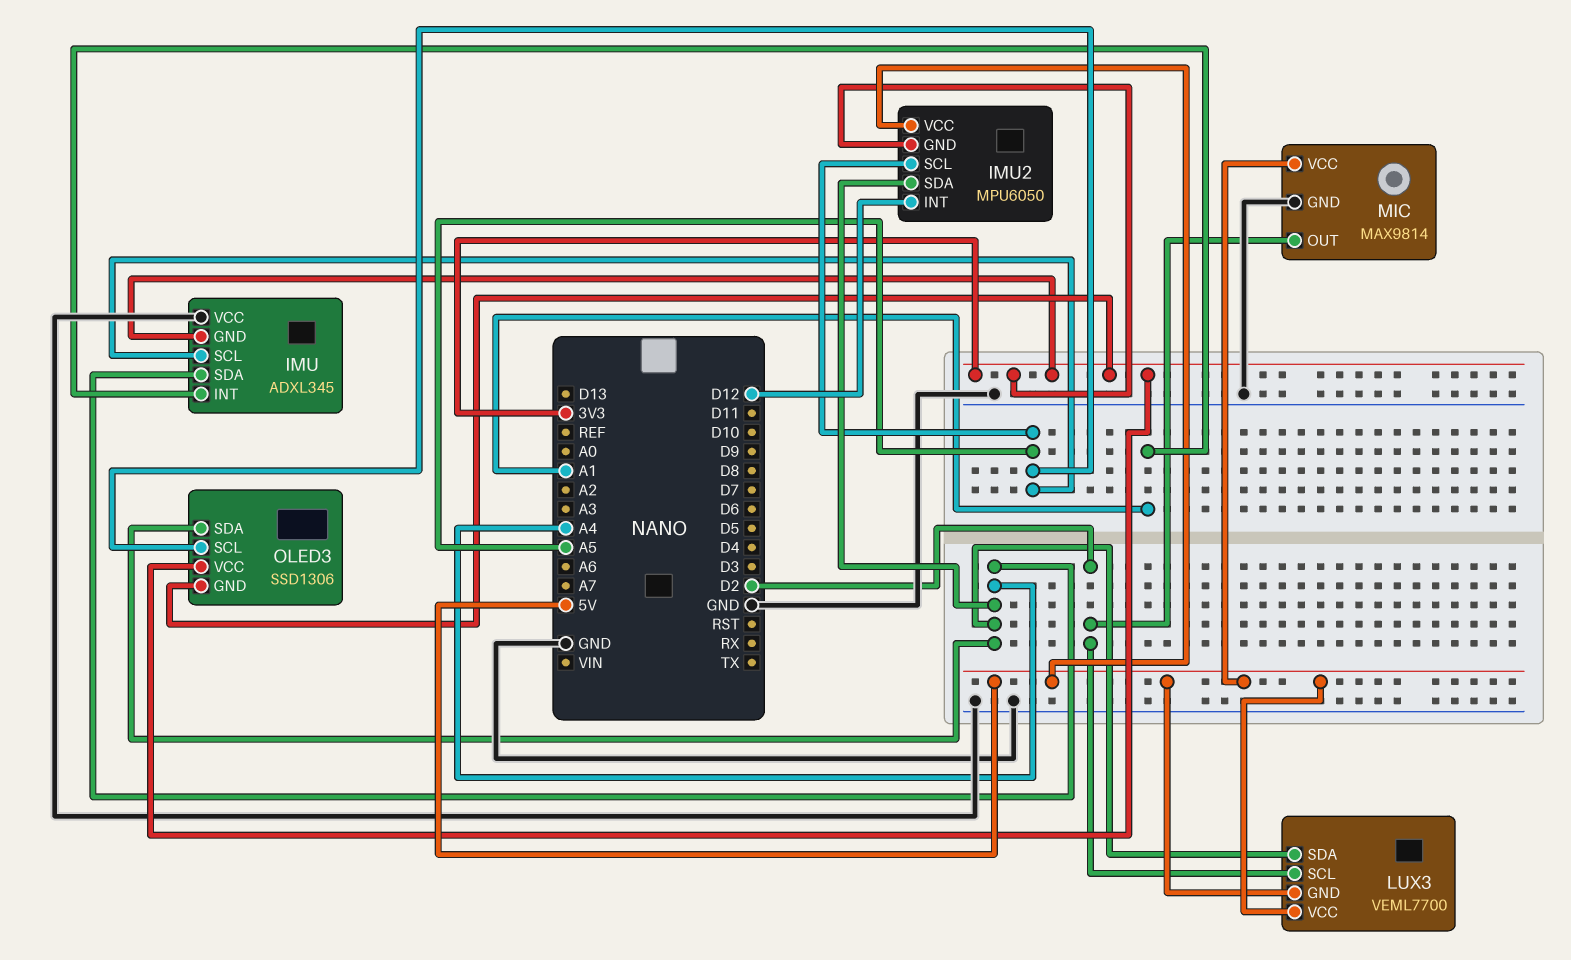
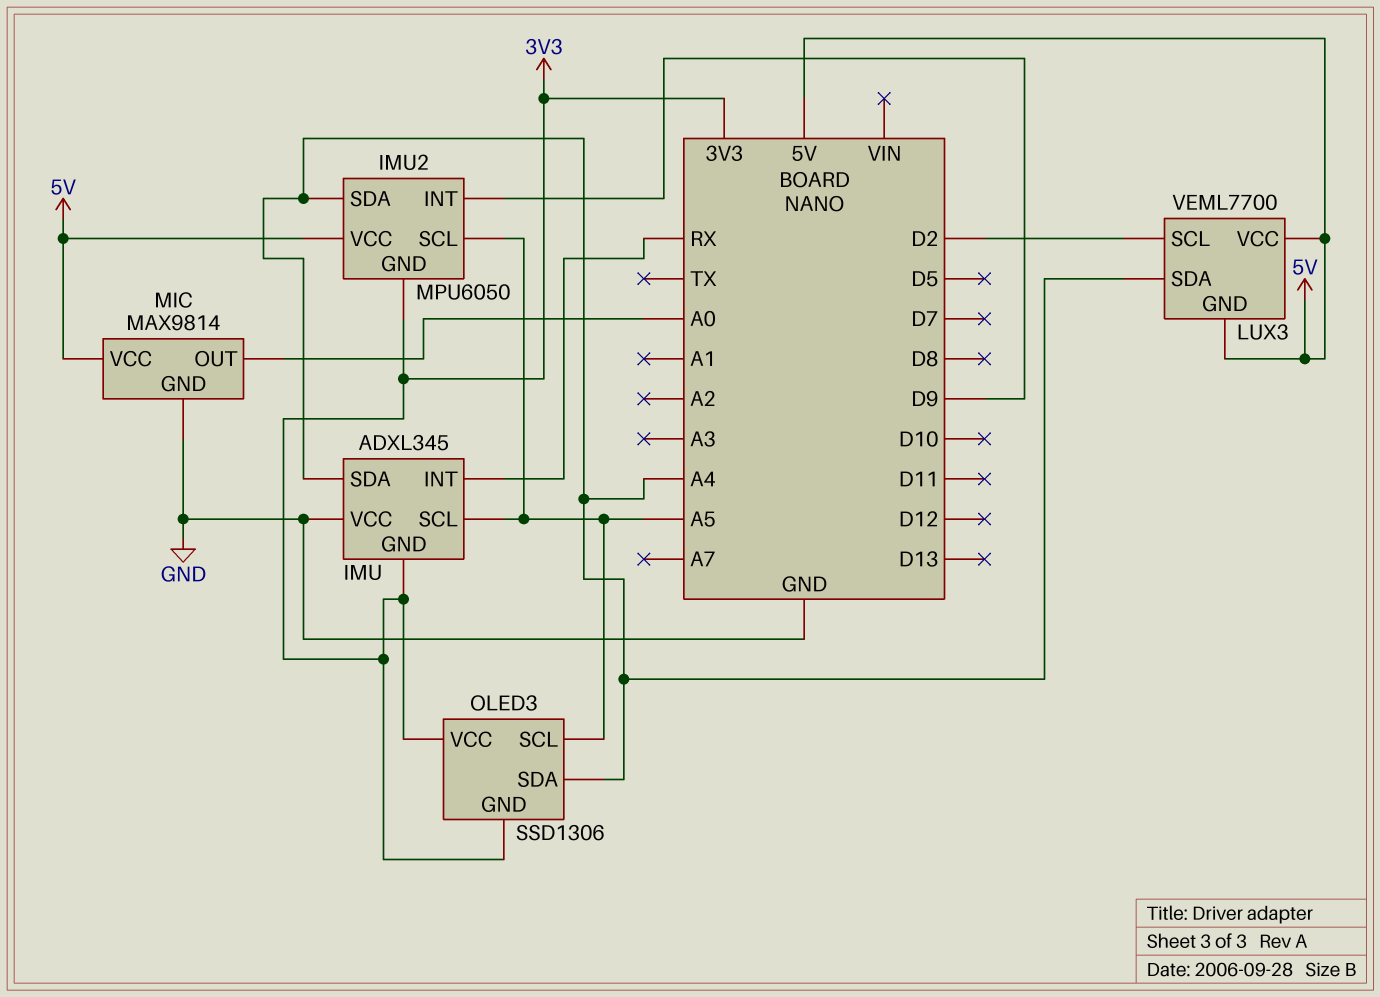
IMU pin INT: A1 -> RX
IMU2 pin INT: D12 -> D9
MIC pin OUT: D2 -> A0

